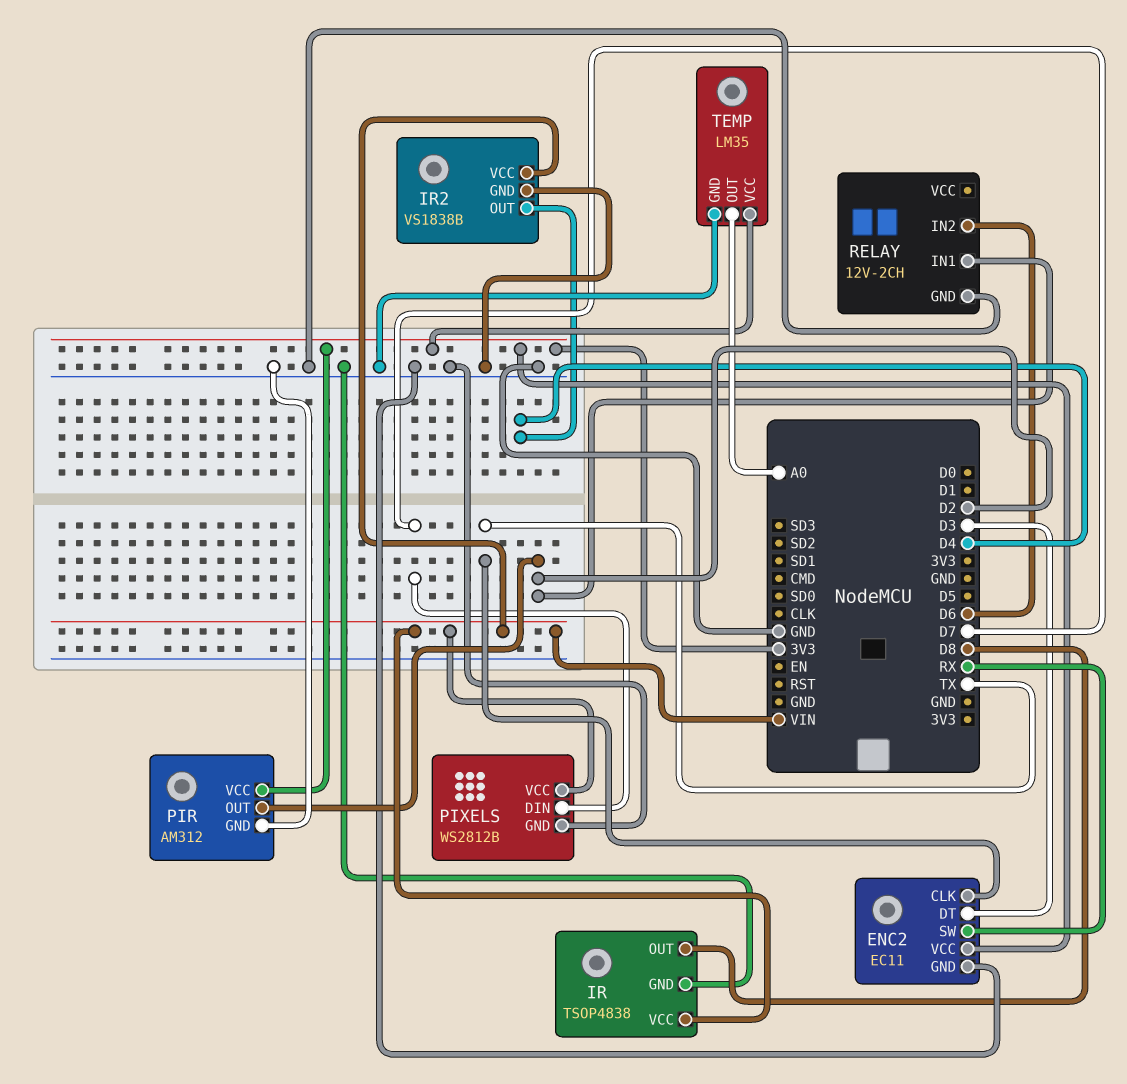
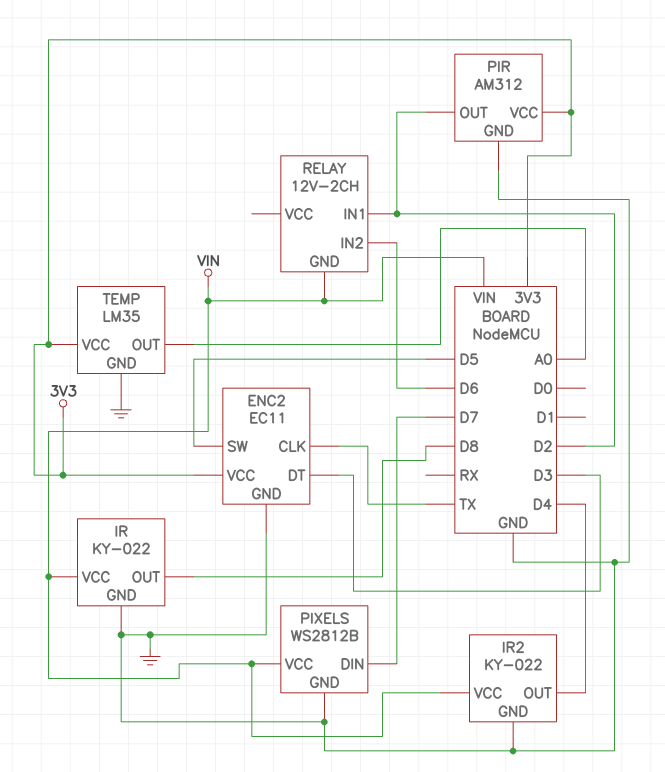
ENC2 pin SW: RX -> D5
IR: TSOP4838 -> KY-022
IR2: VS1838B -> KY-022
RELAY pin GND: GND -> VIN

